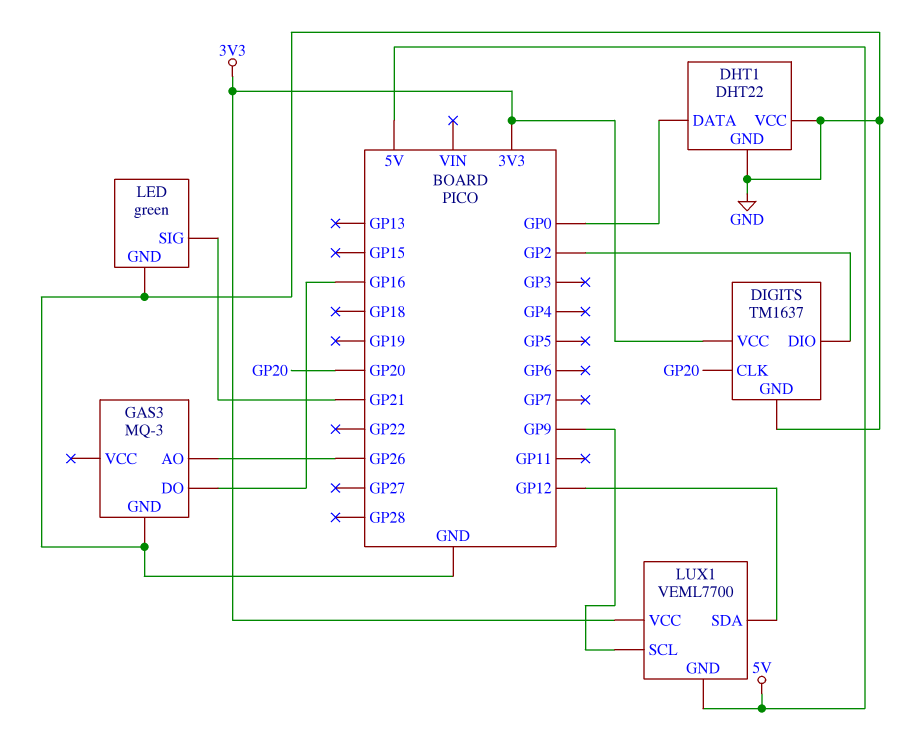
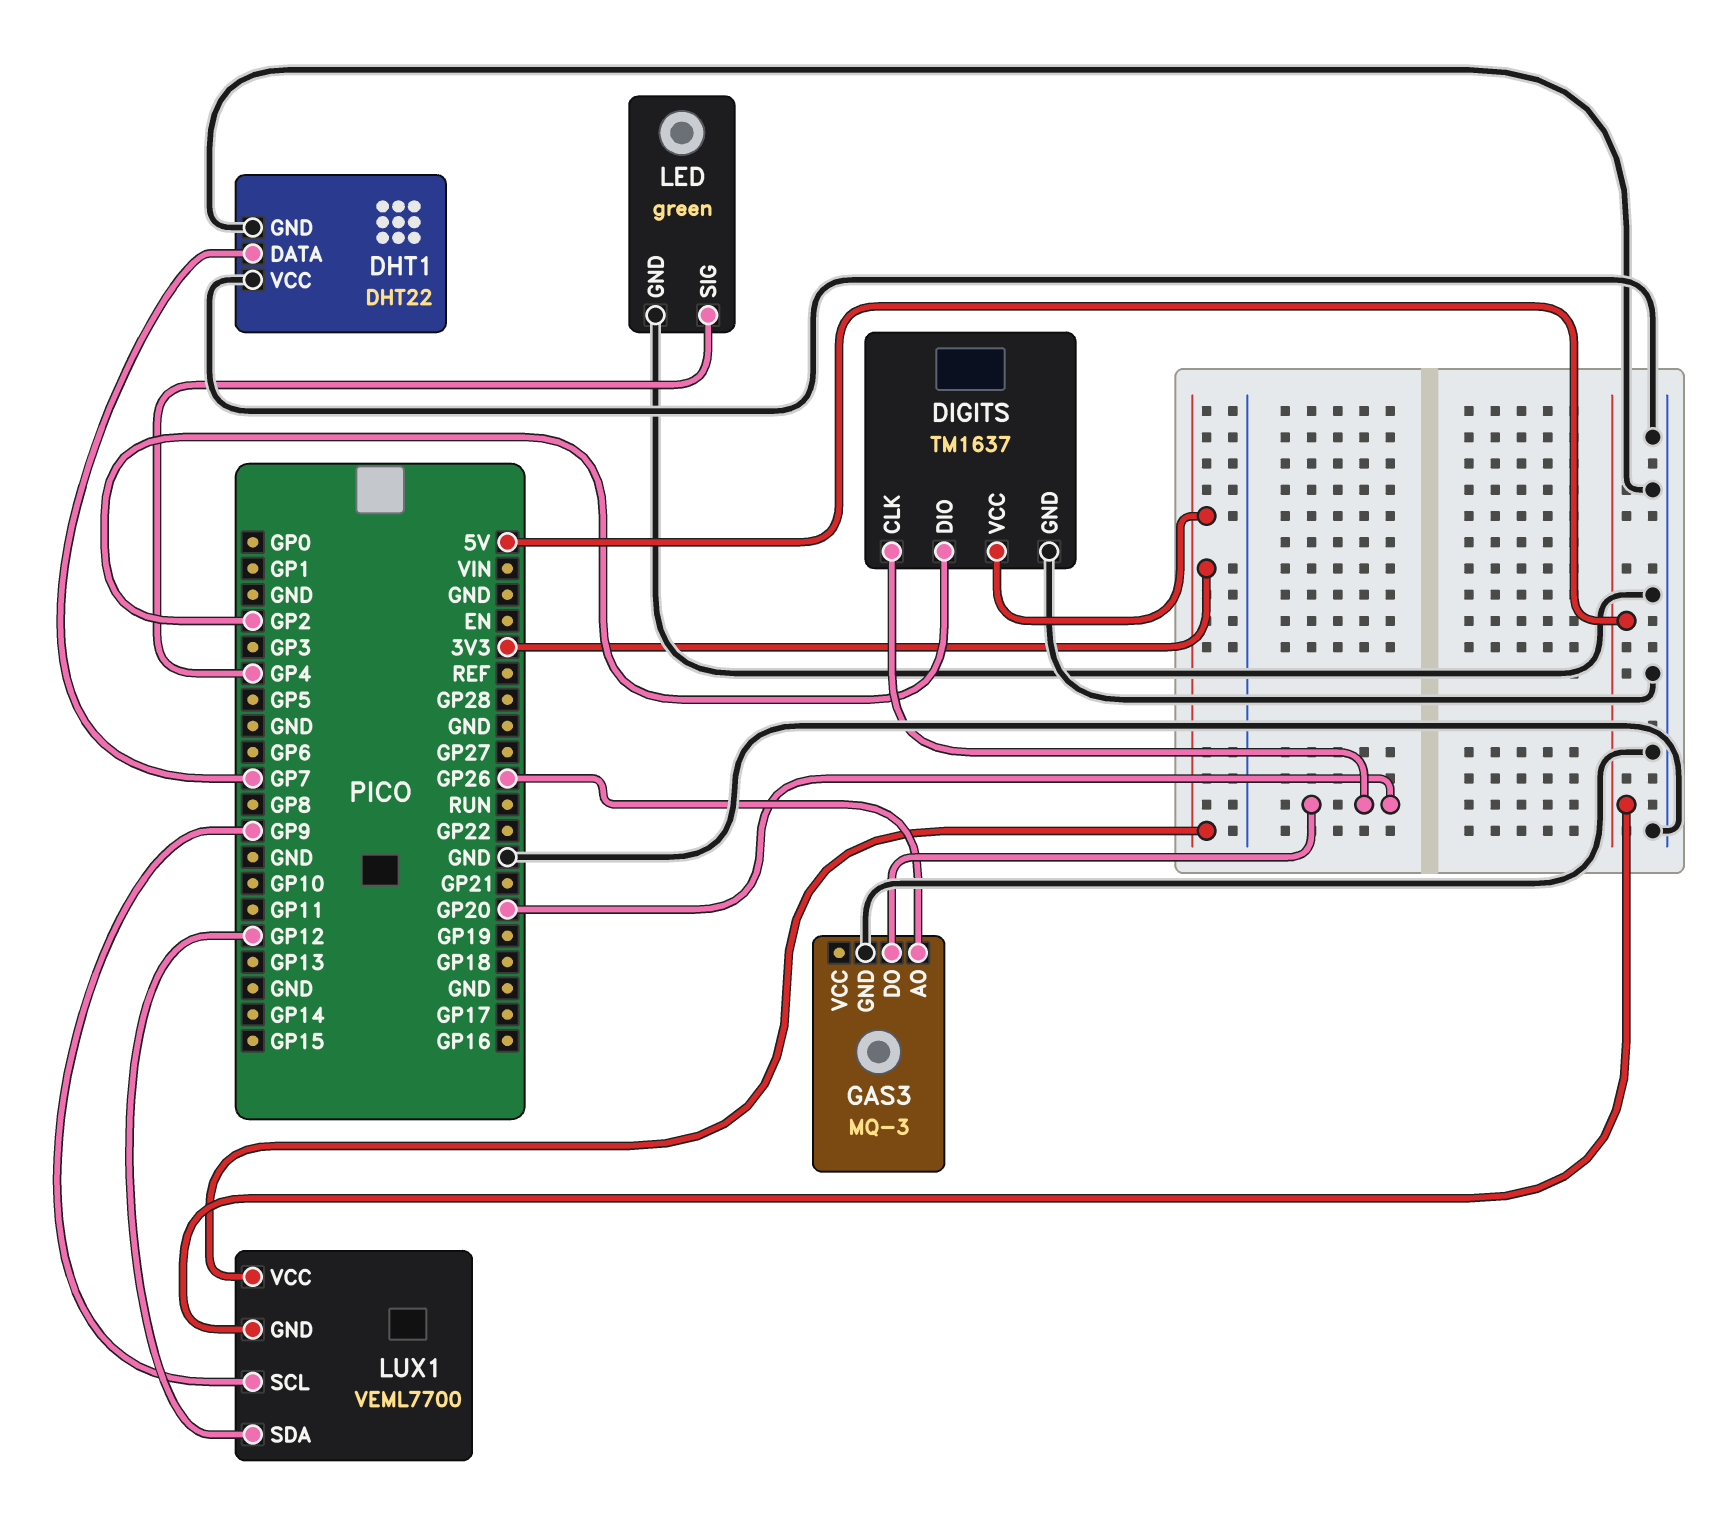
DHT1 pin DATA: GP0 -> GP7
GAS3 pin DO: GP16 -> GP20
LED pin SIG: GP21 -> GP4

